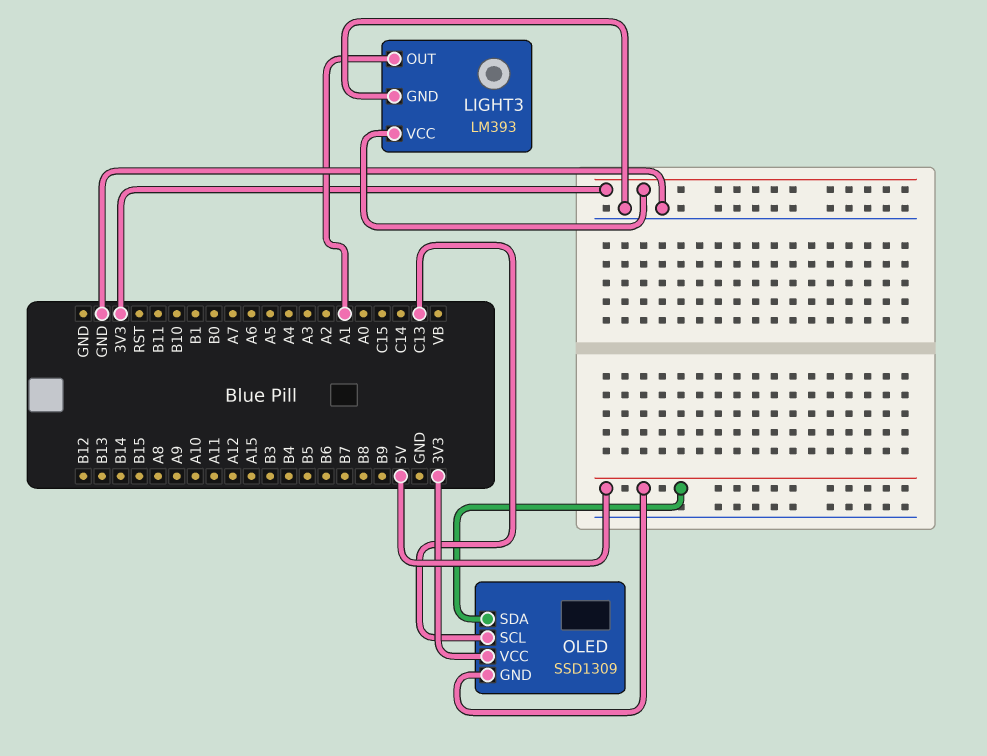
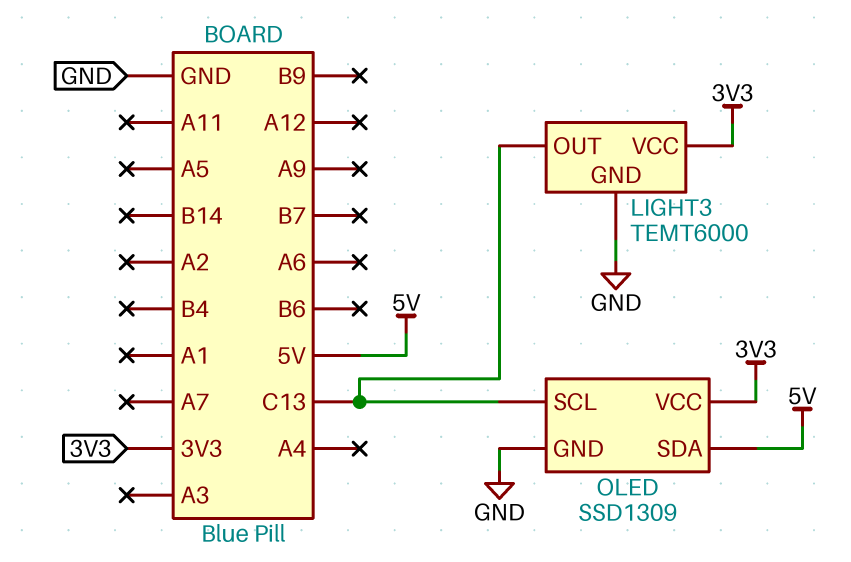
LIGHT3: LM393 -> TEMT6000
LIGHT3 pin OUT: A1 -> C13
OLED pin GND: 5V -> GND

